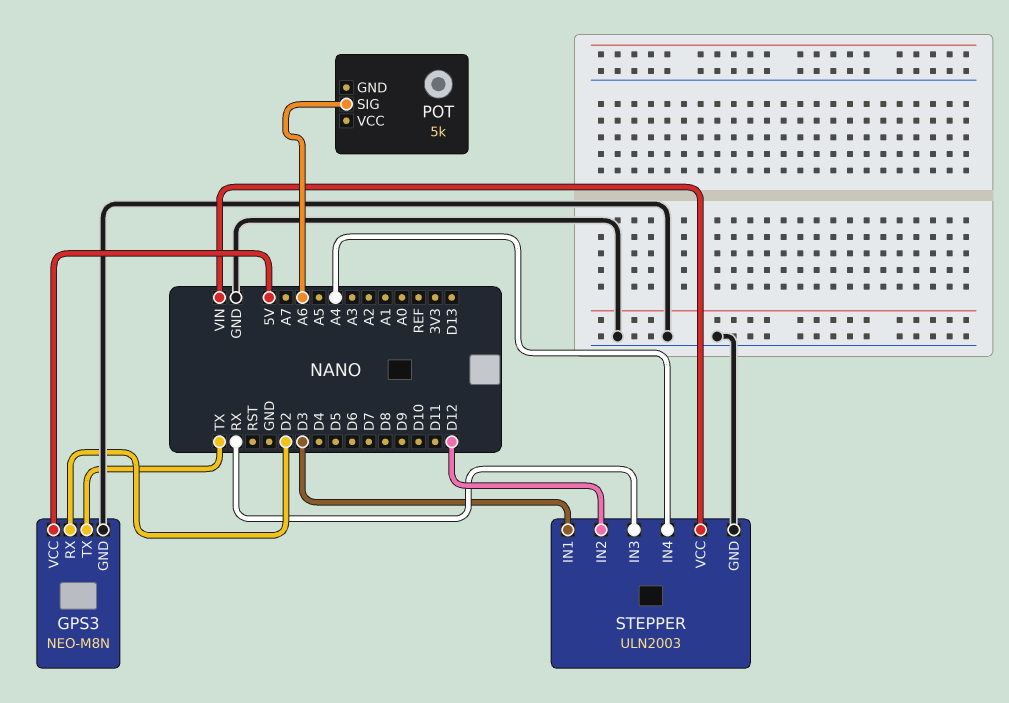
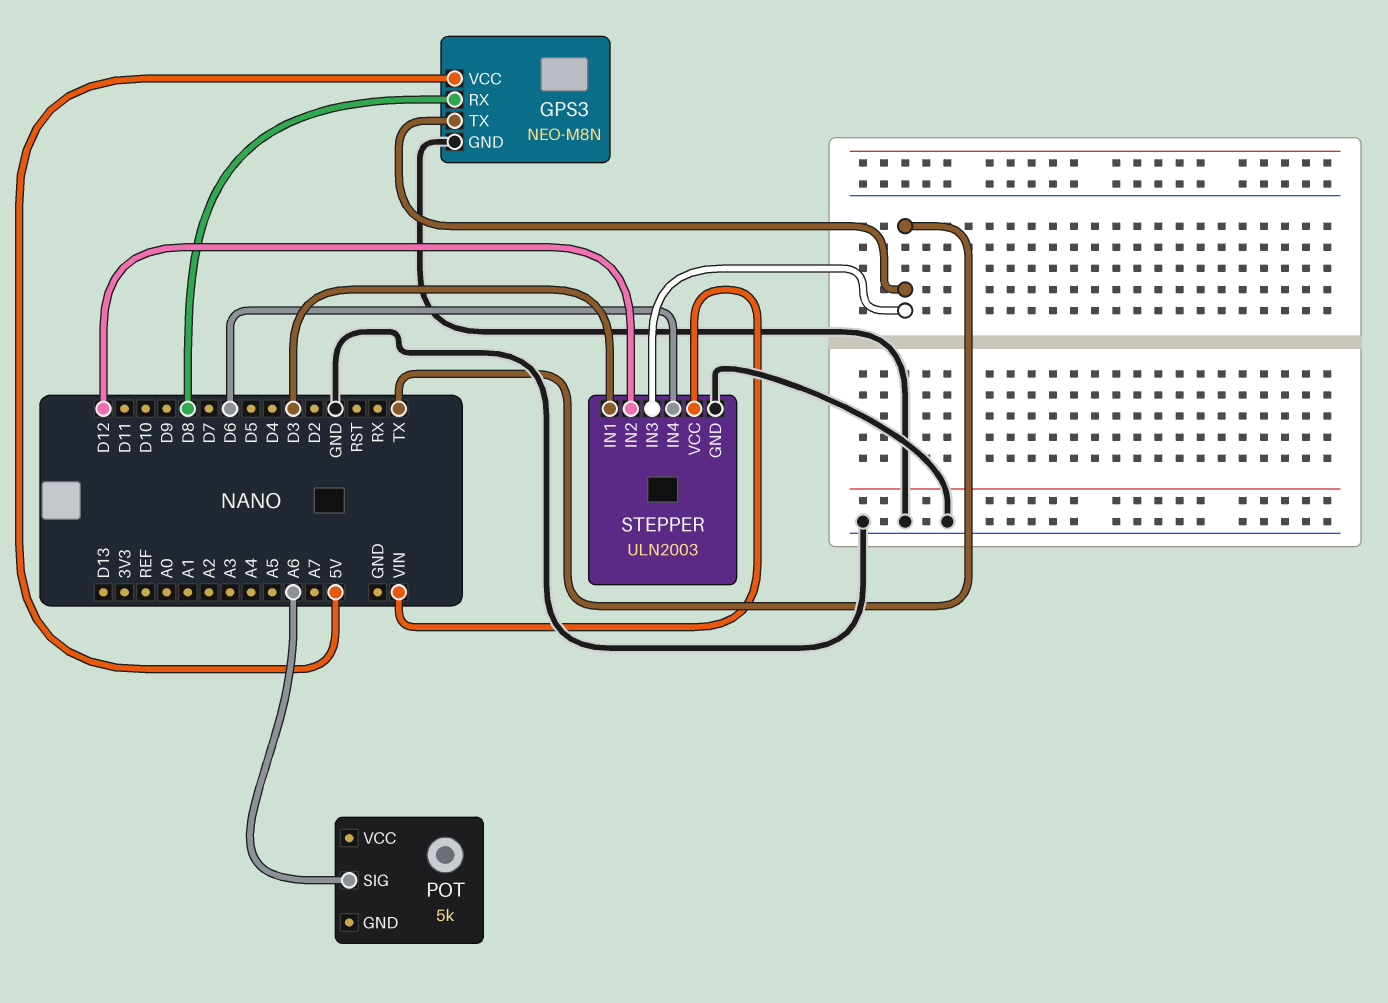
GPS3 pin RX: D2 -> D8
STEPPER pin IN3: RX -> TX
STEPPER pin IN4: A4 -> D6

